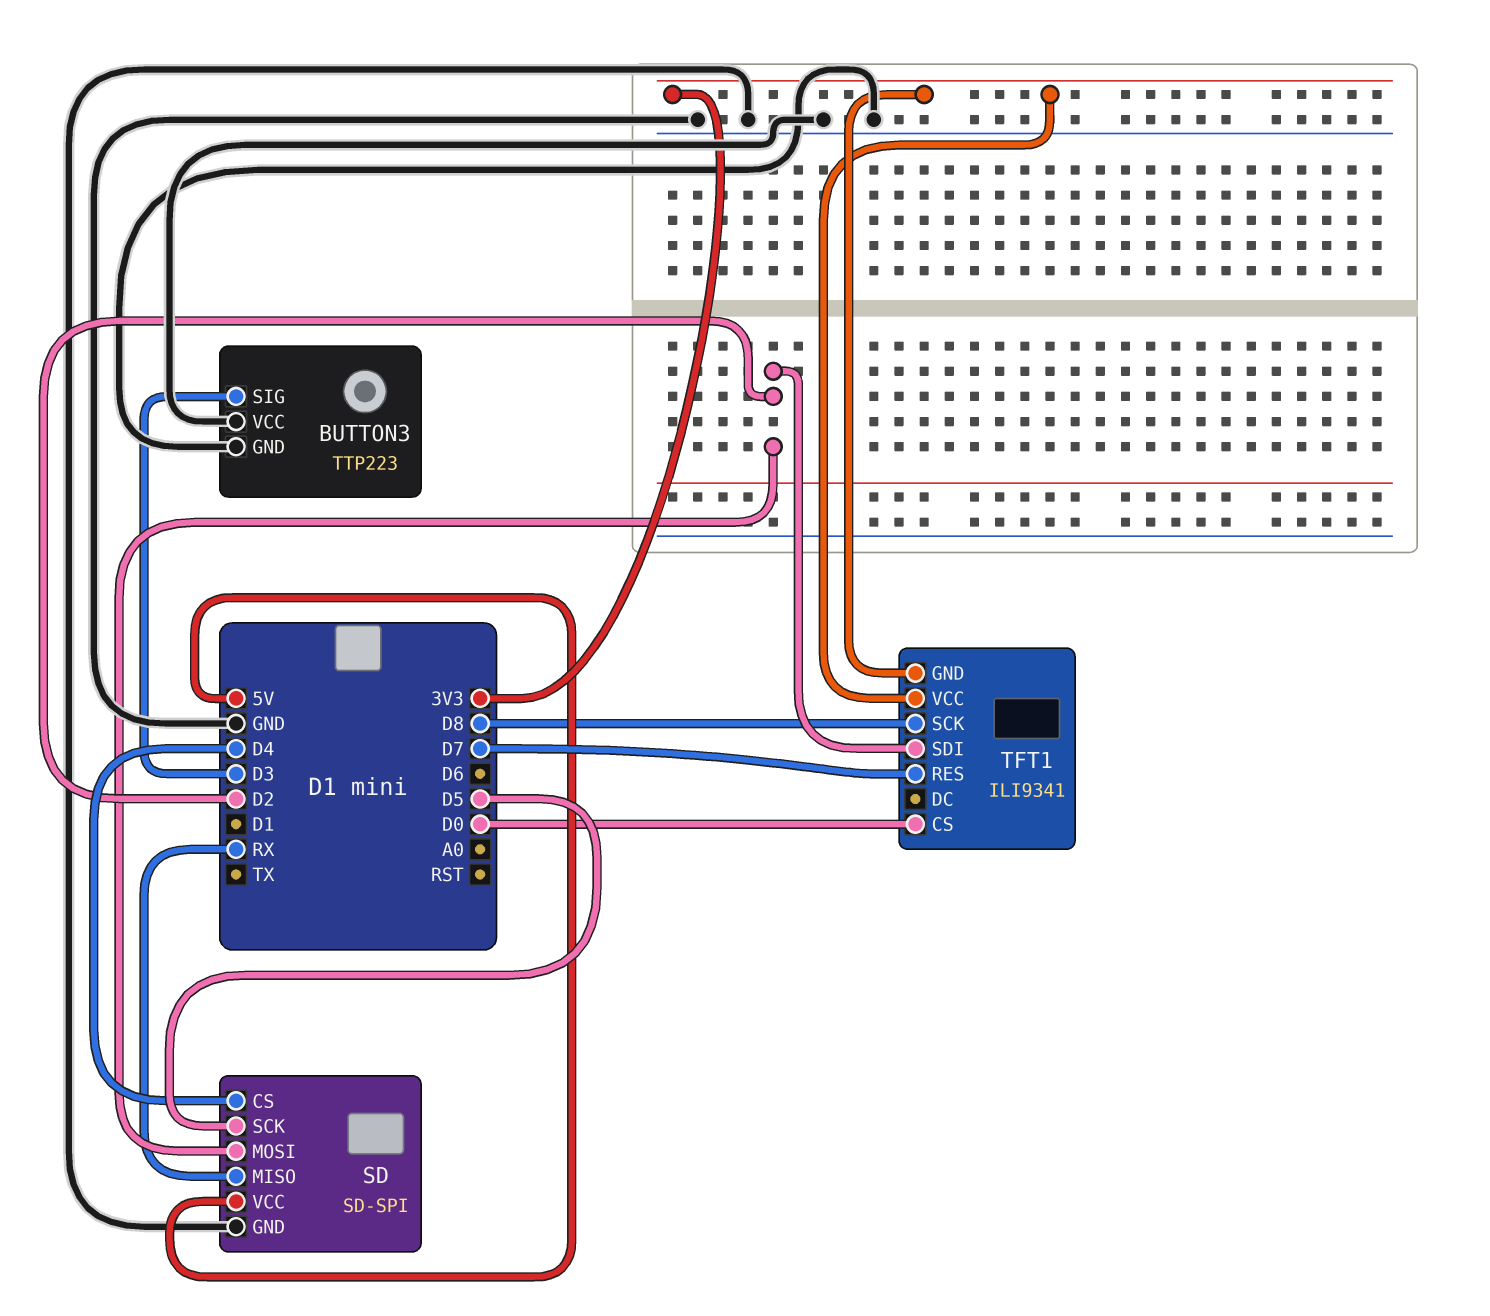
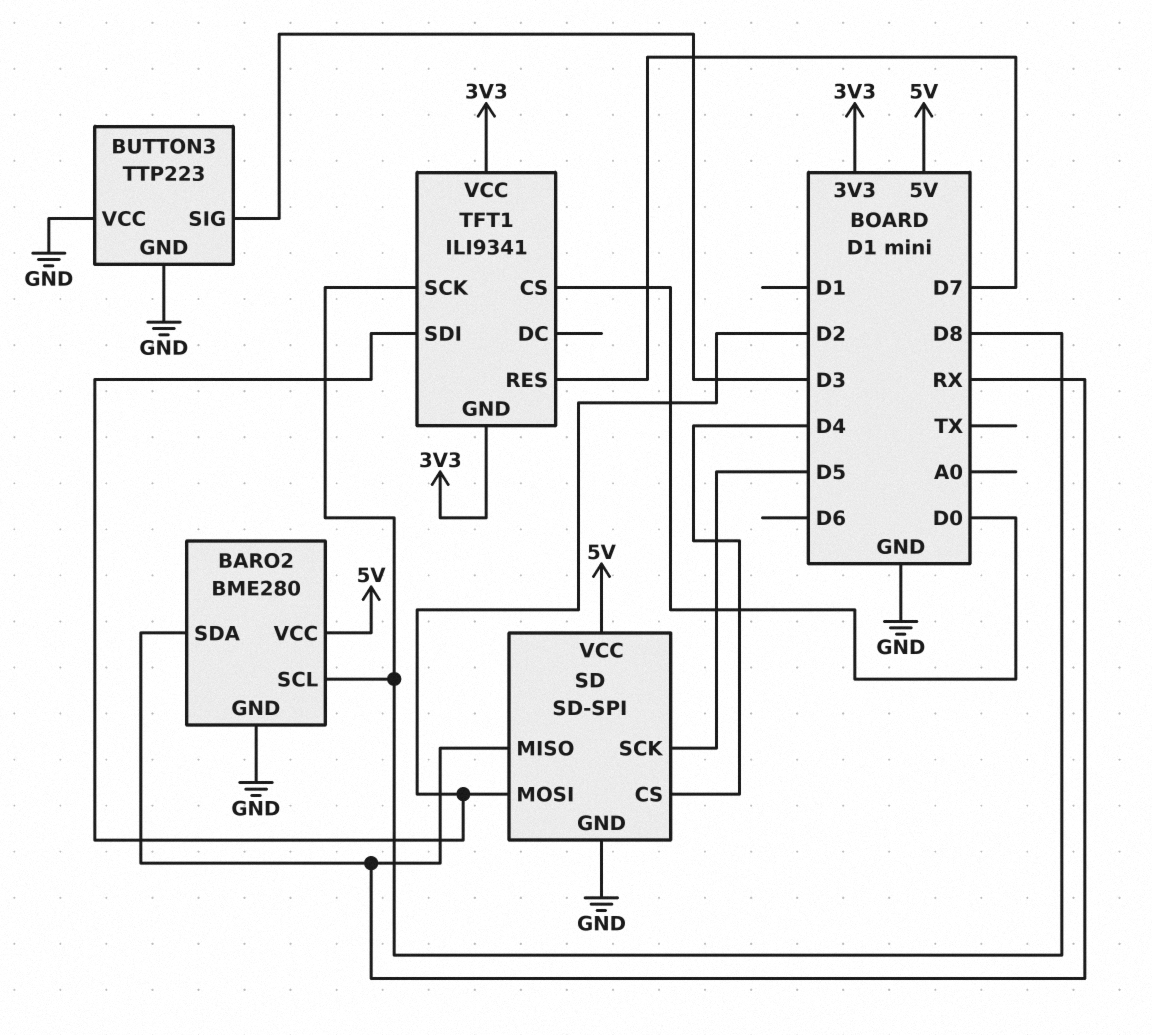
BARO2: none -> BME280
BARO2 pin GND: none -> GND
BARO2 pin SCL: none -> D8
BARO2 pin SDA: none -> RX
BARO2 pin VCC: none -> 5V

